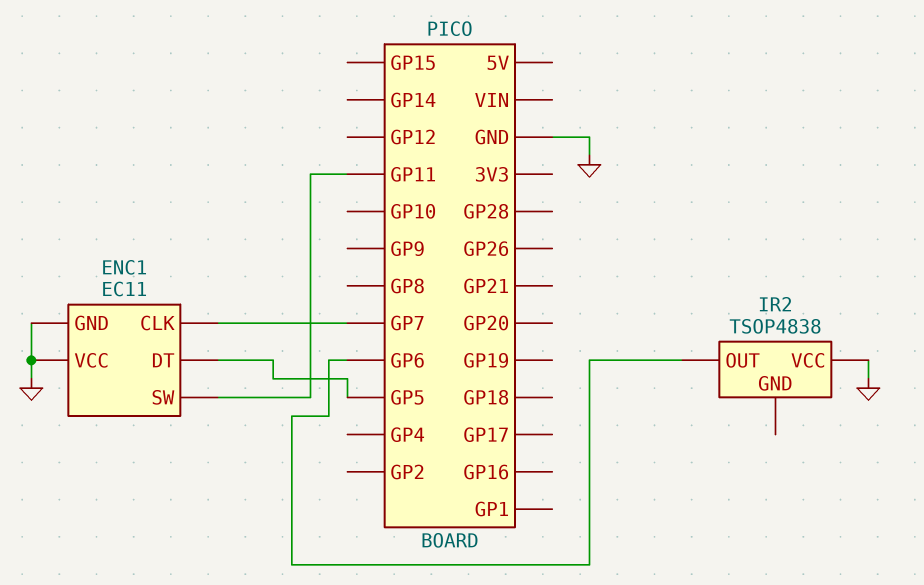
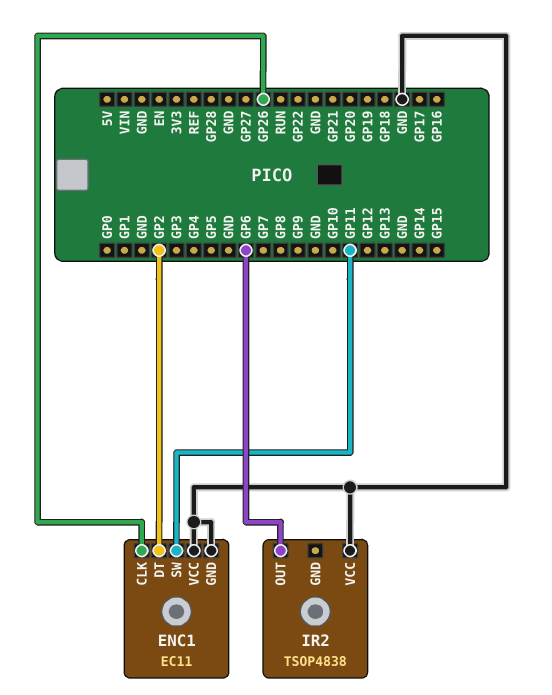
ENC1 pin CLK: GP7 -> GP26
ENC1 pin DT: GP5 -> GP2

